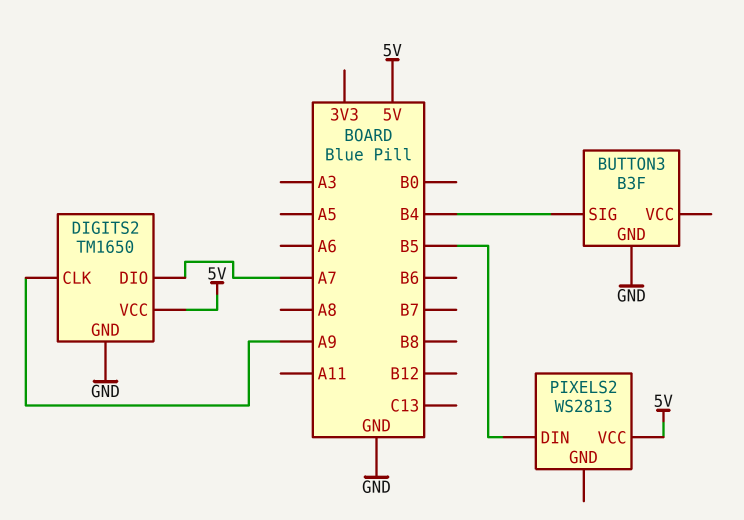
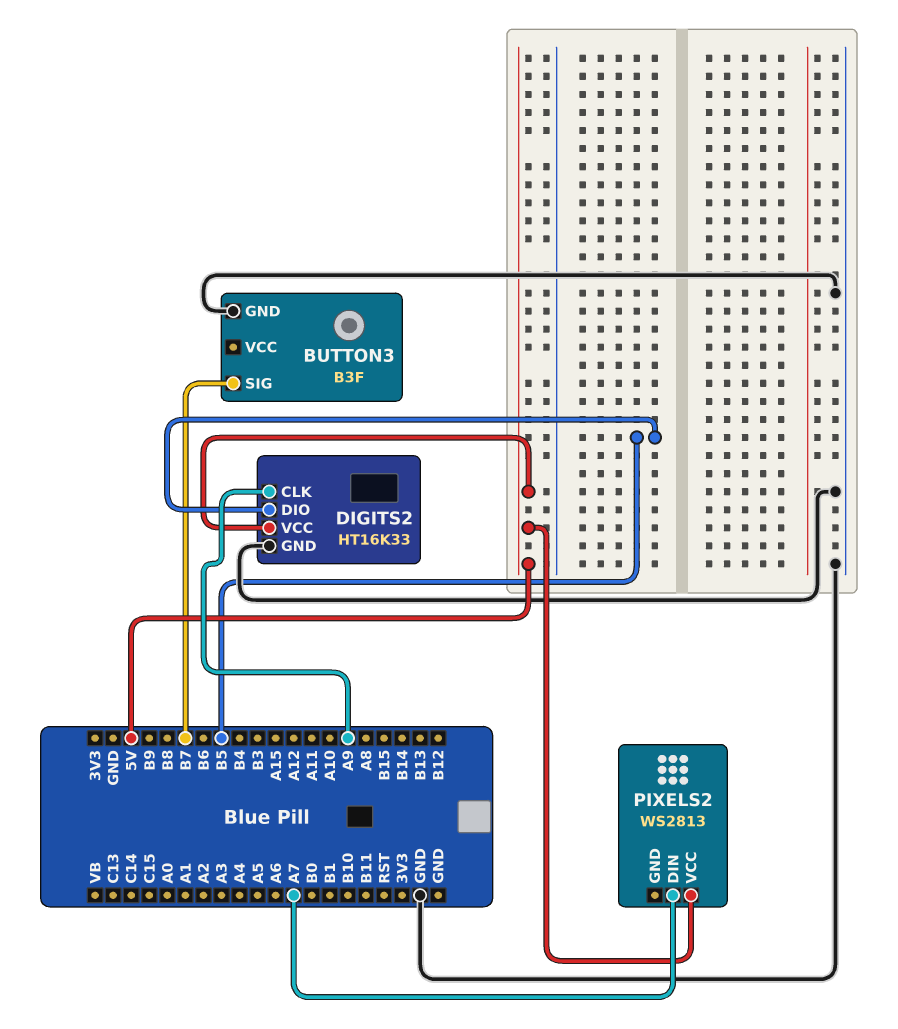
BUTTON3 pin SIG: B4 -> B7
DIGITS2: TM1650 -> HT16K33
DIGITS2 pin DIO: A7 -> B5
PIXELS2 pin DIN: B5 -> A7

